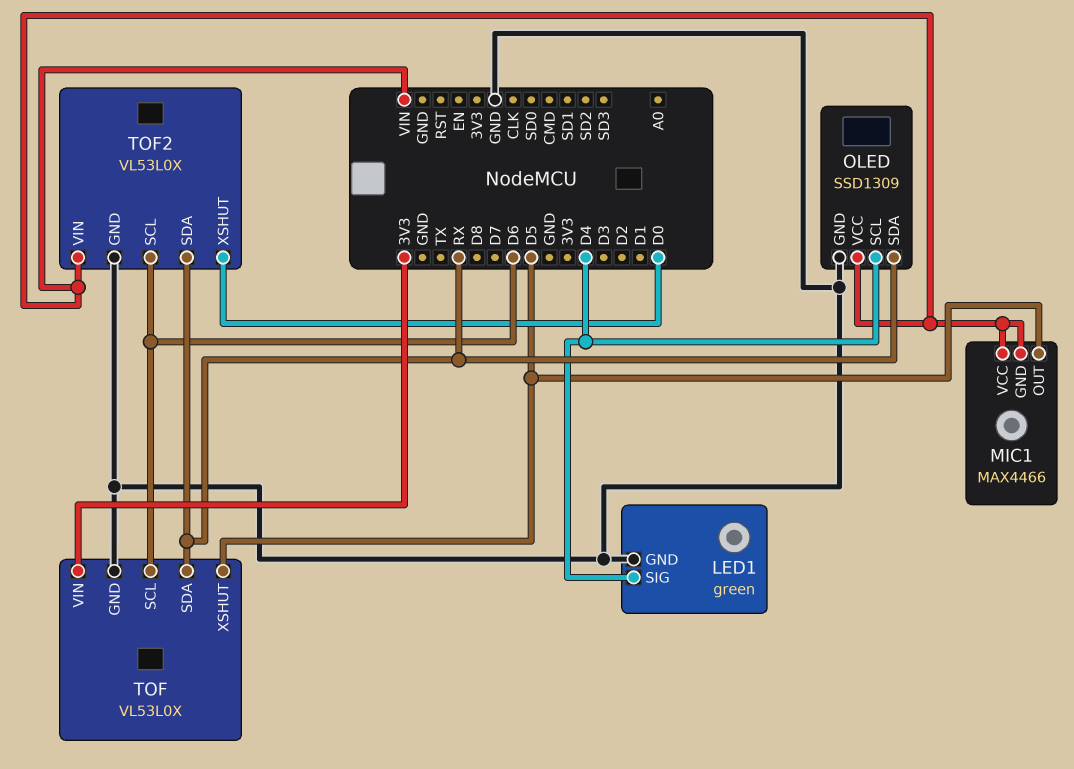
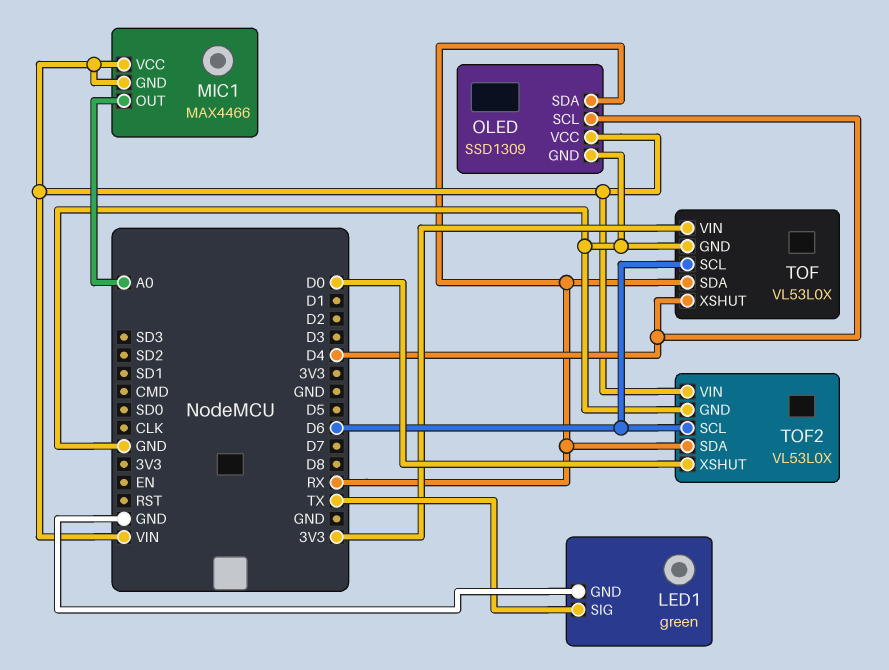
LED1 pin SIG: D4 -> TX
MIC1 pin OUT: D5 -> A0
TOF pin XSHUT: D5 -> D4

